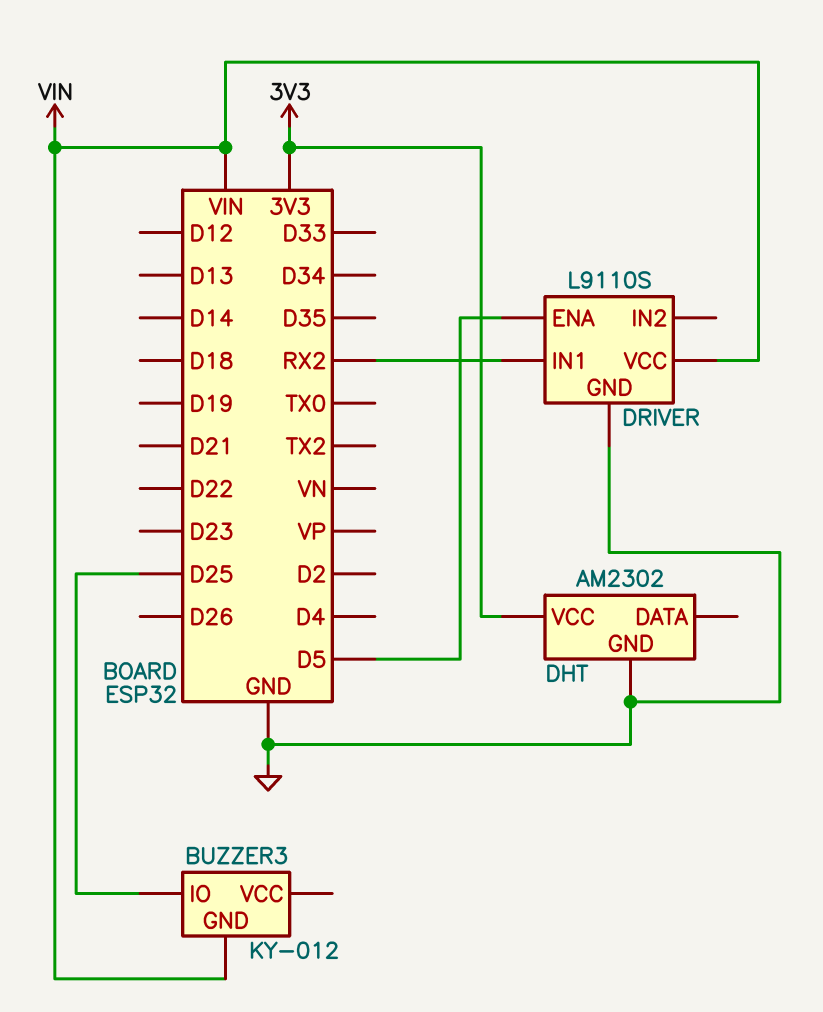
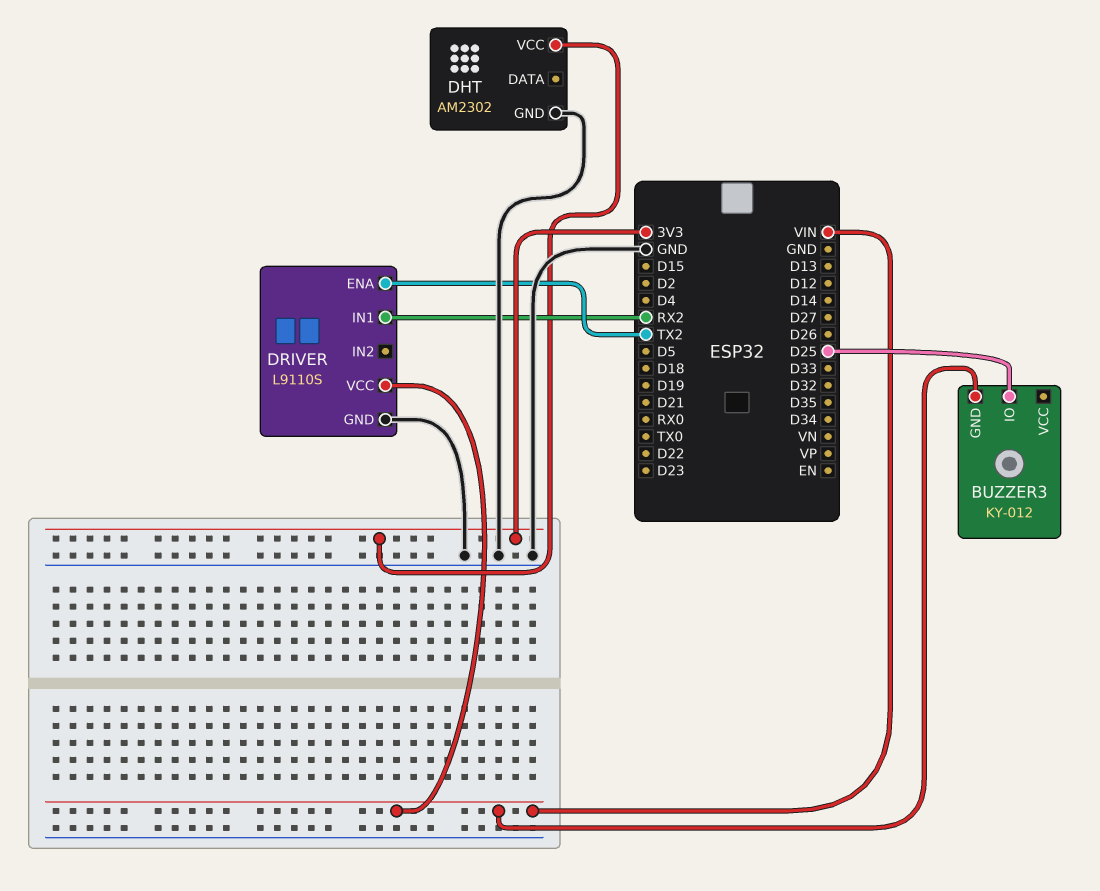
DRIVER pin ENA: D5 -> TX2

